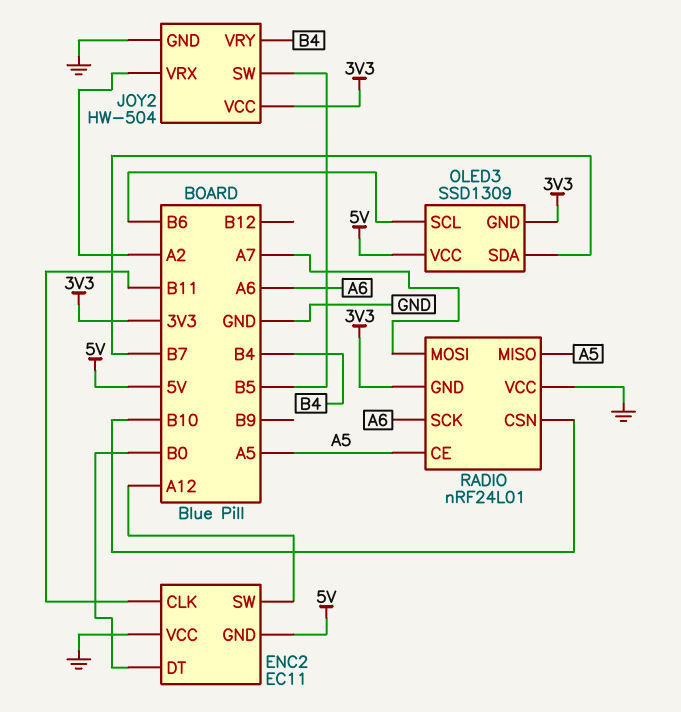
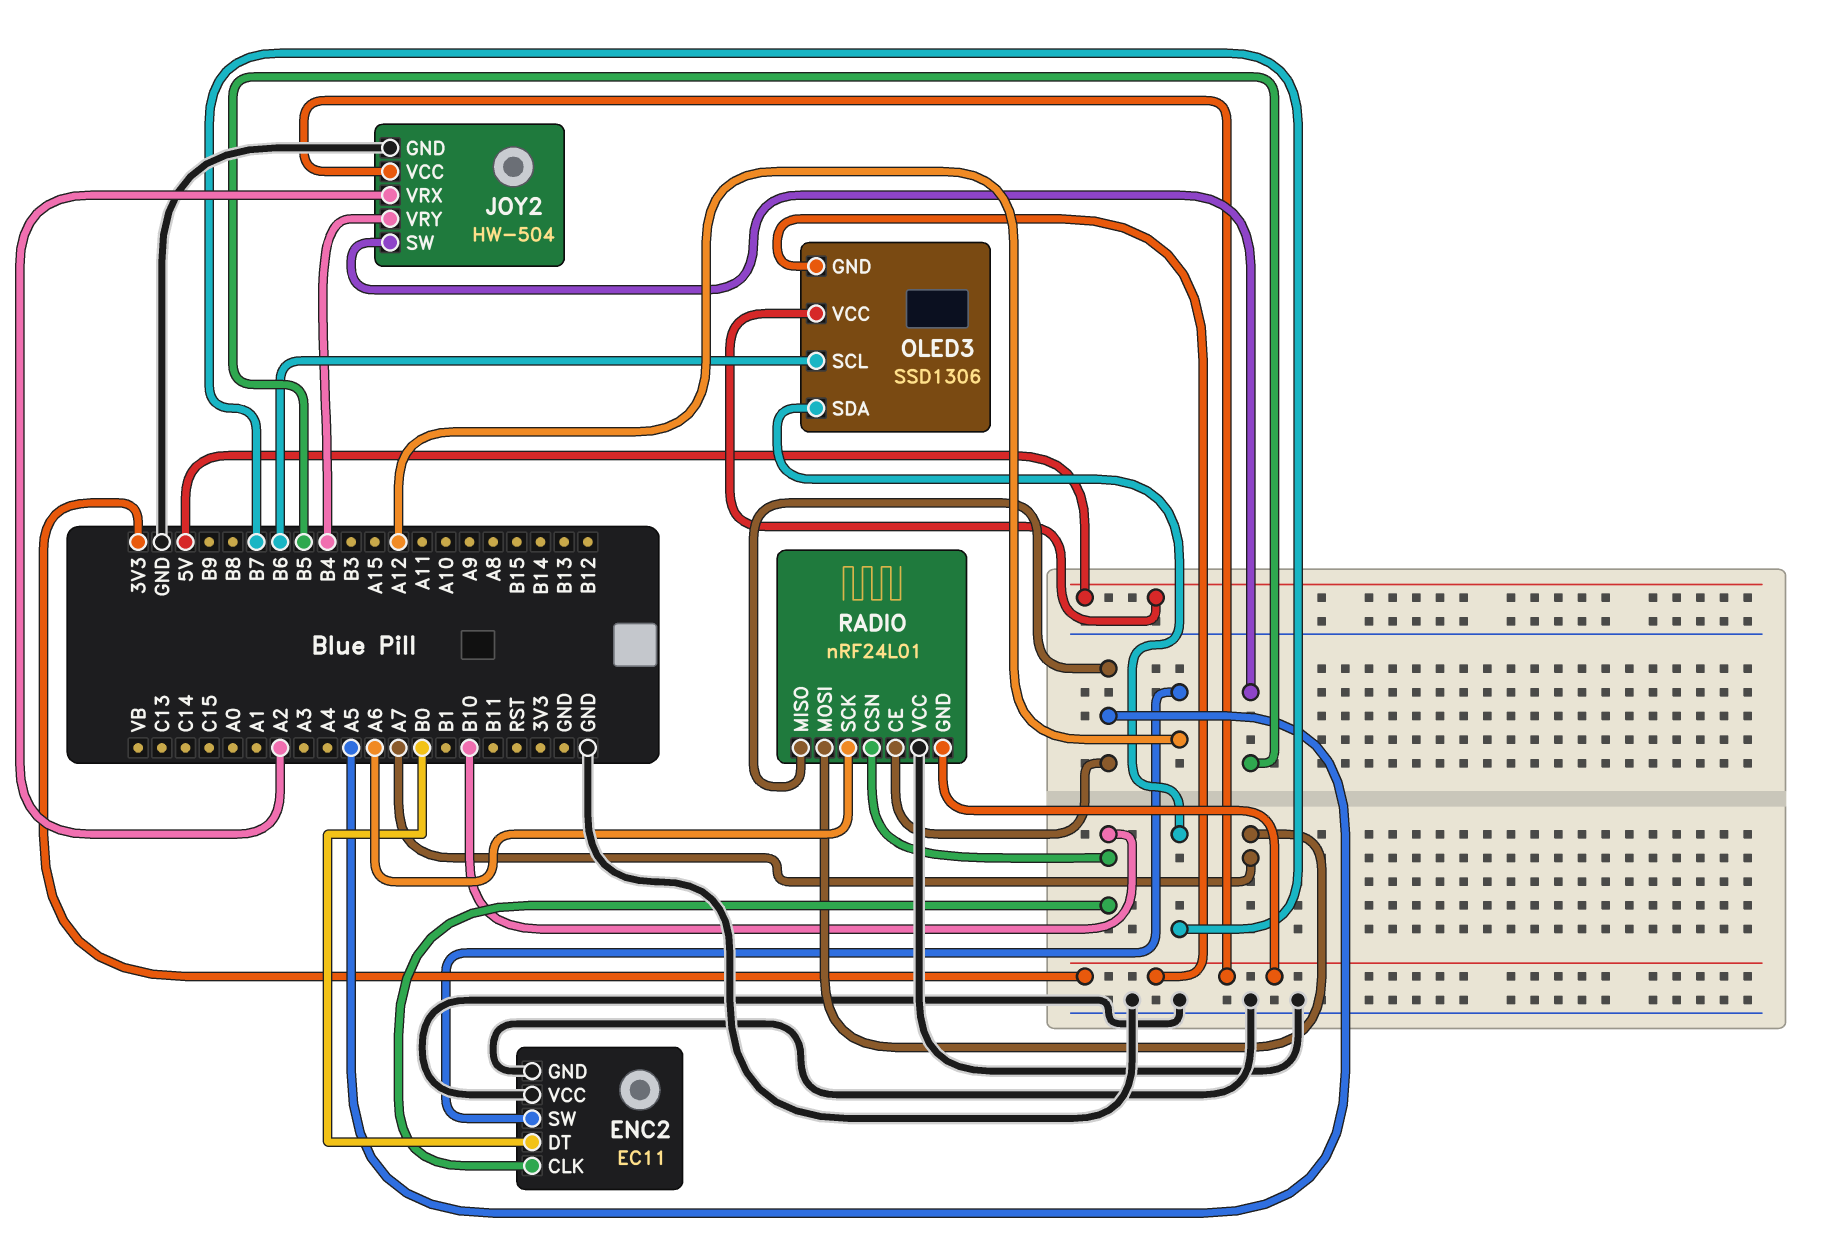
ENC2 pin CLK: B11 -> B10
ENC2 pin GND: 5V -> GND
OLED3: SSD1309 -> SSD1306

